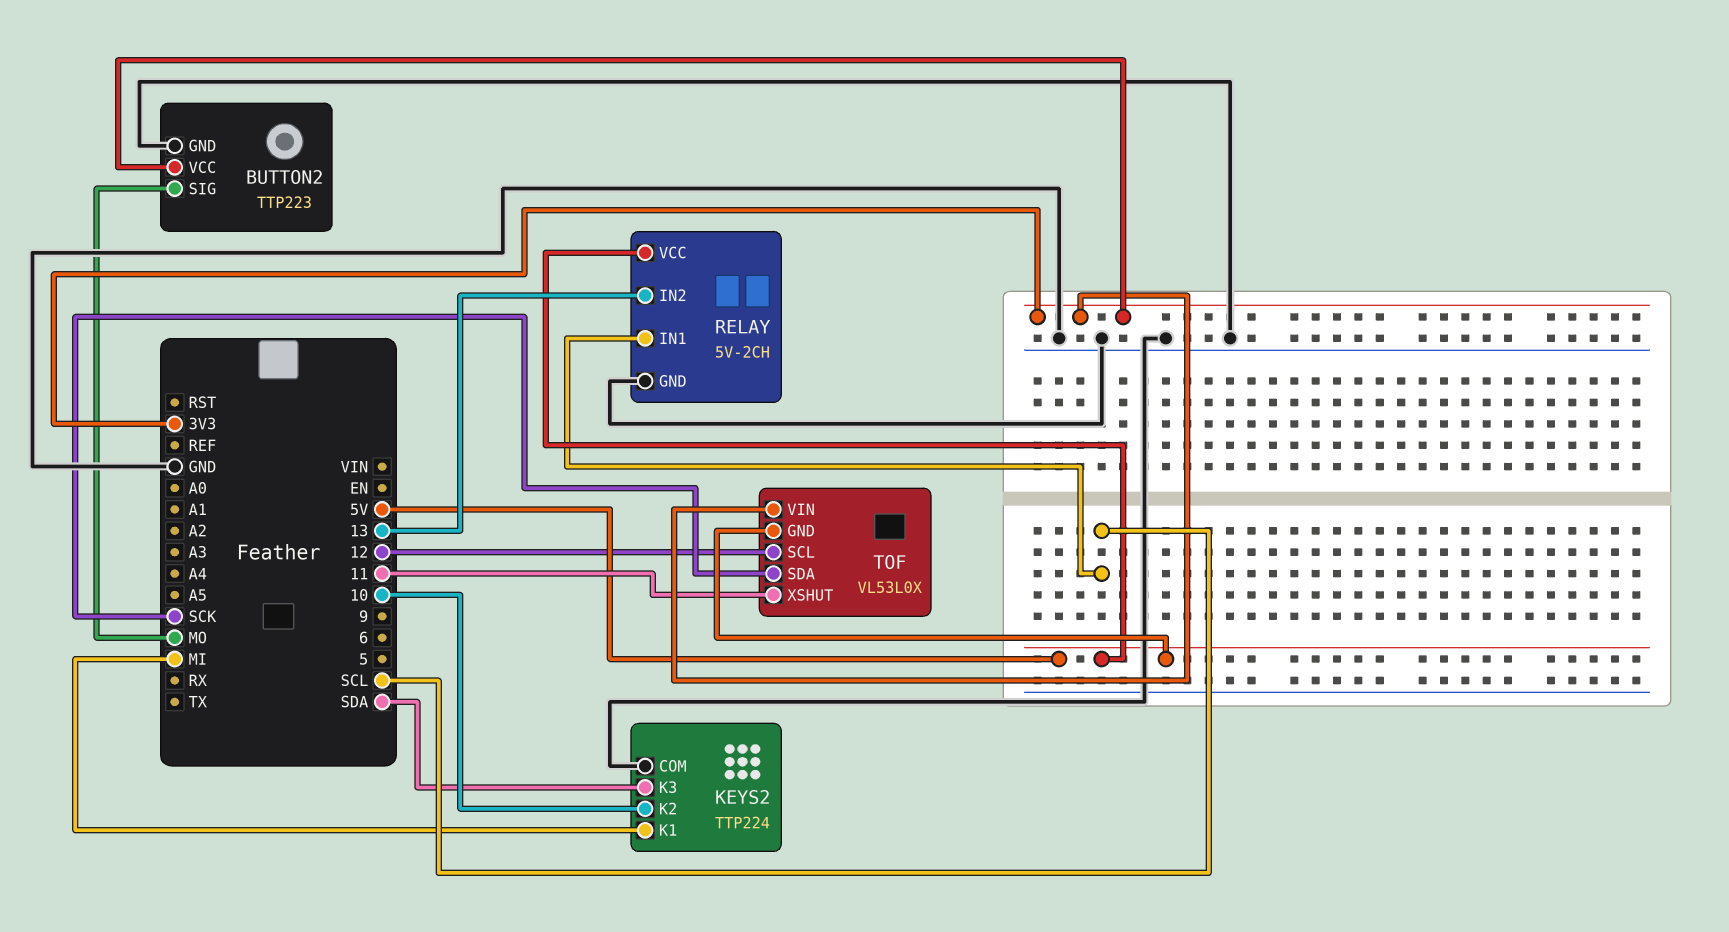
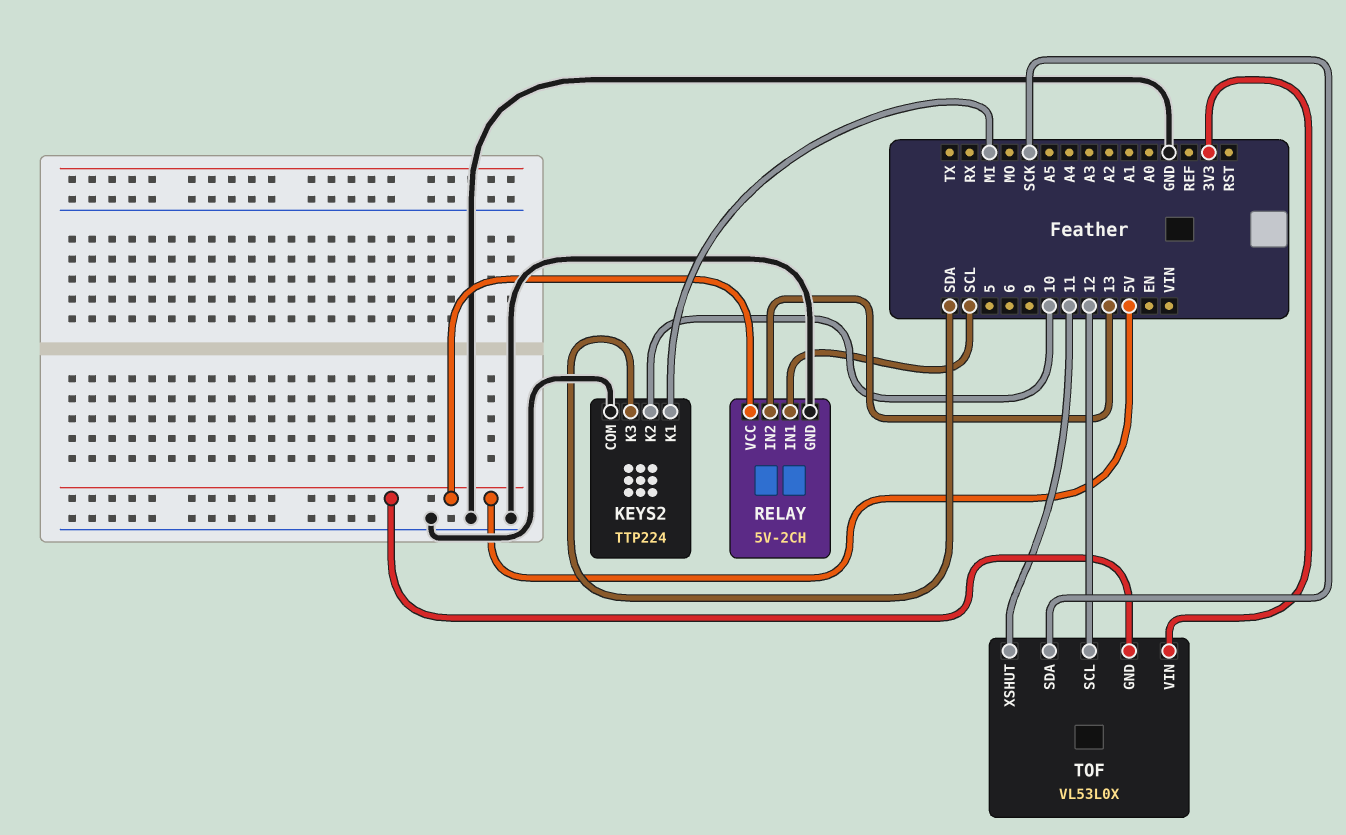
BUTTON2: TTP223 -> none
BUTTON2 pin GND: GND -> none
BUTTON2 pin SIG: MO -> none
BUTTON2 pin VCC: 3V3 -> none

